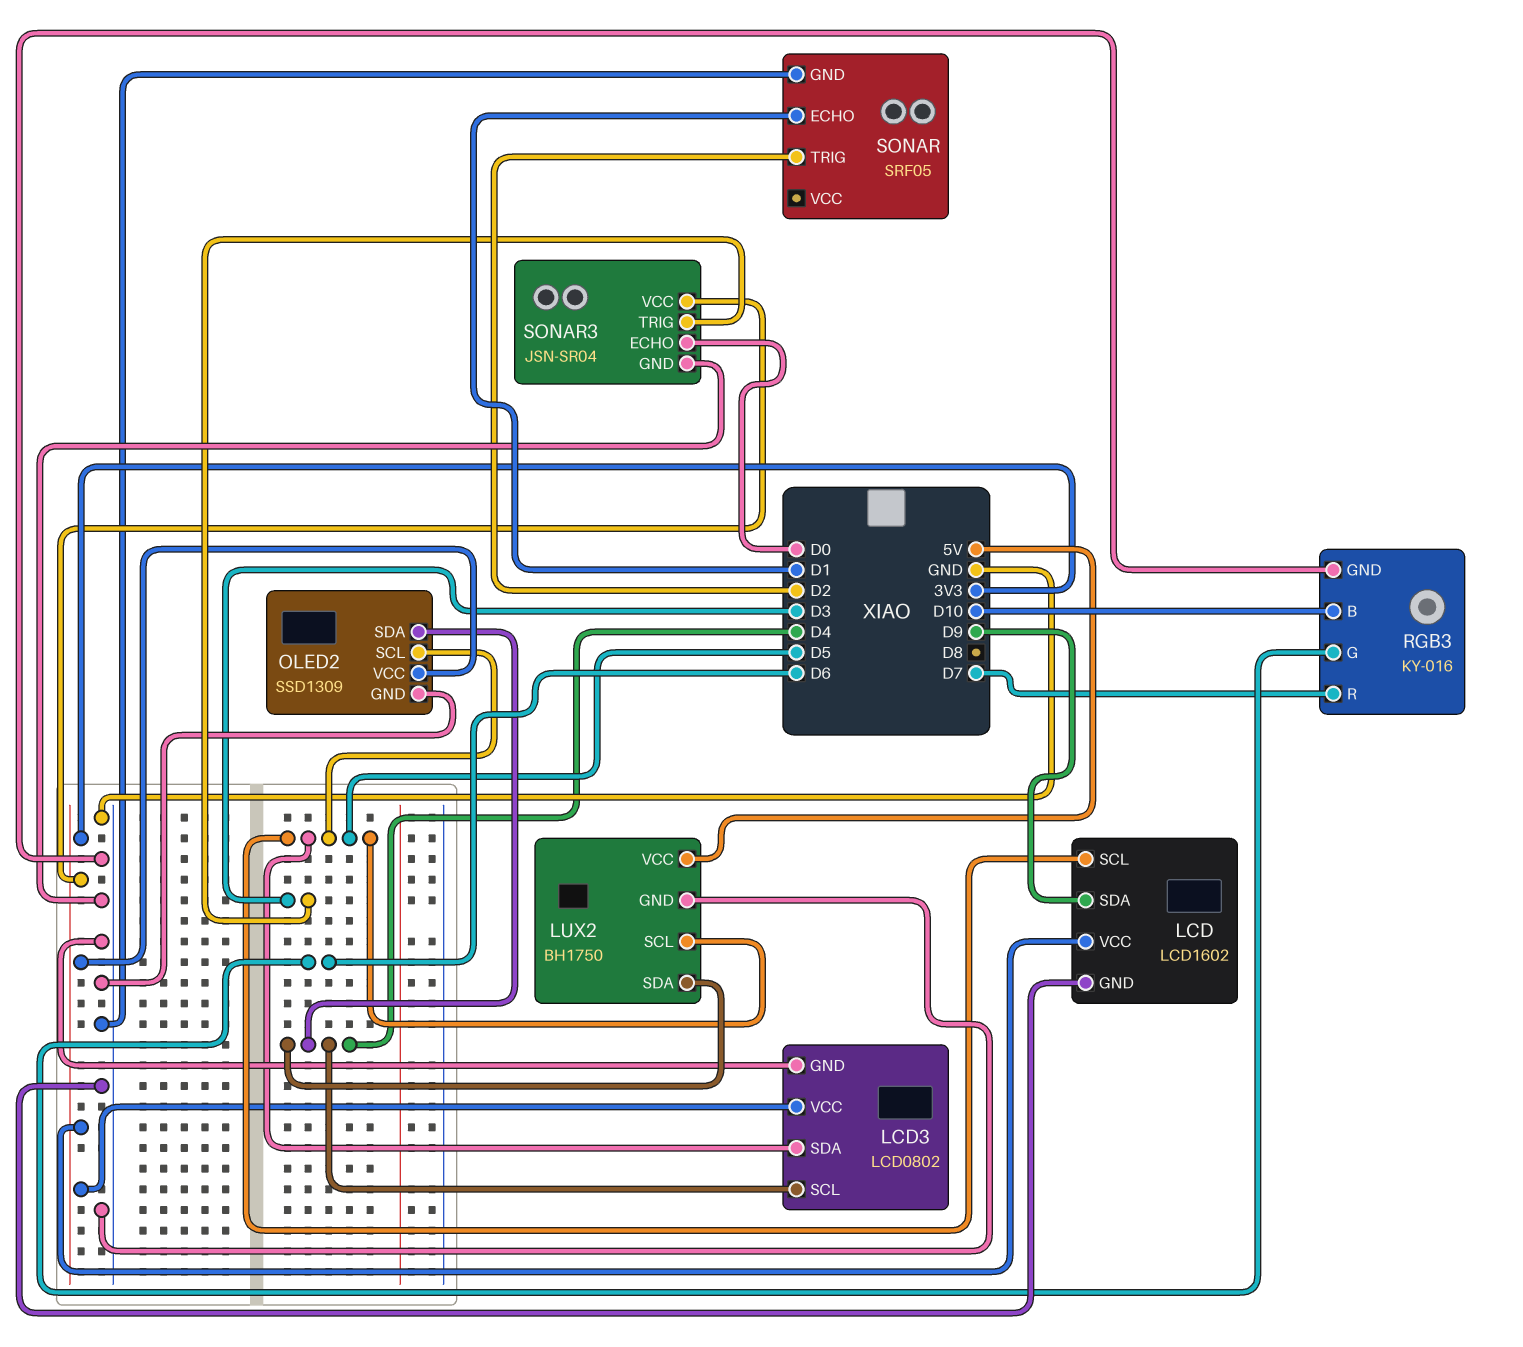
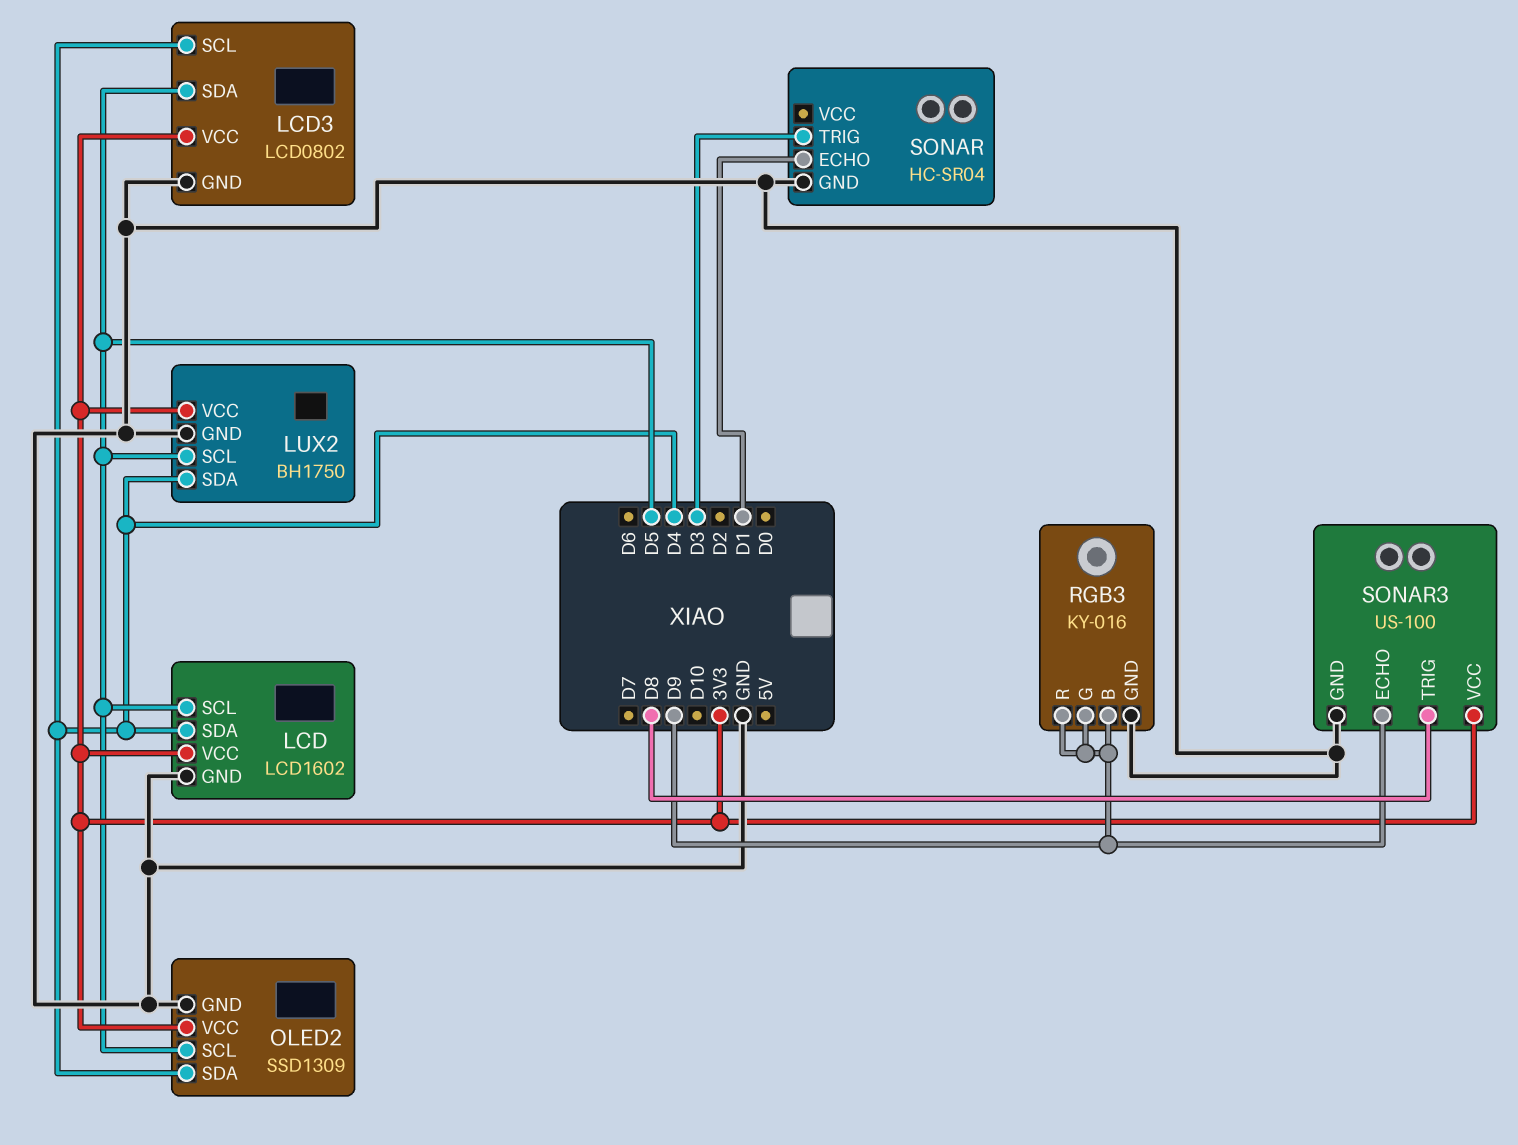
LCD pin SDA: D9 -> D4
LUX2 pin VCC: 5V -> 3V3
RGB3 pin B: D10 -> D9
RGB3 pin G: D6 -> D9
RGB3 pin R: D7 -> D9
SONAR: SRF05 -> HC-SR04
SONAR pin TRIG: D2 -> D3
SONAR3: JSN-SR04 -> US-100
SONAR3 pin ECHO: D0 -> D9
SONAR3 pin TRIG: D3 -> D8

